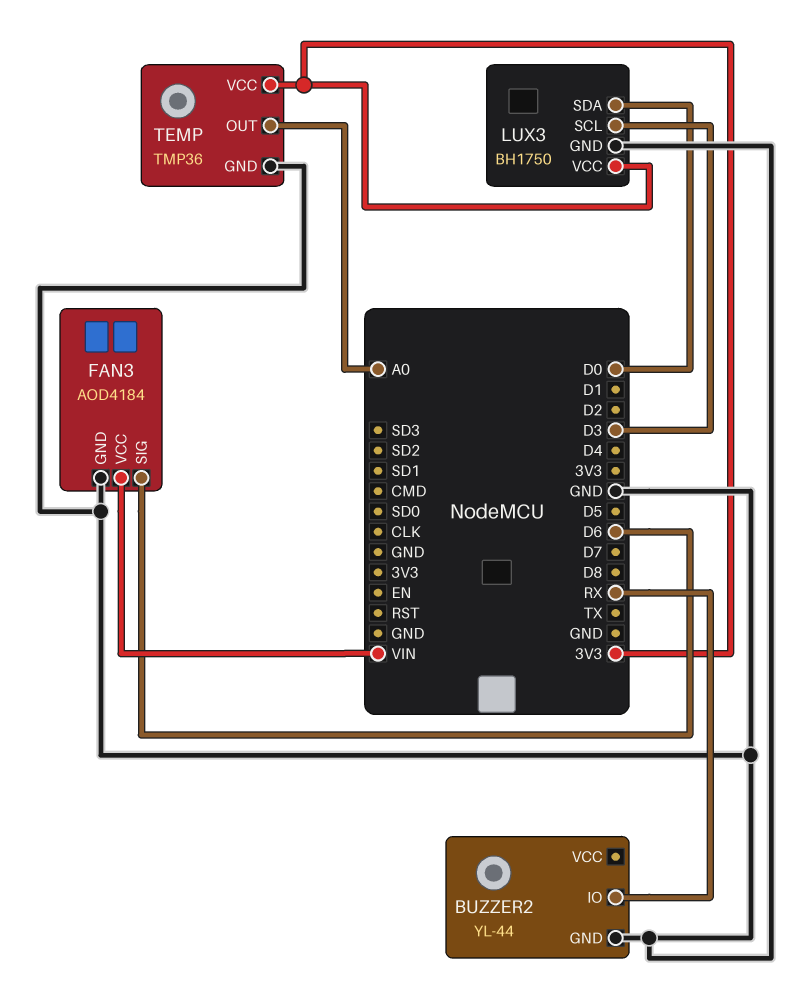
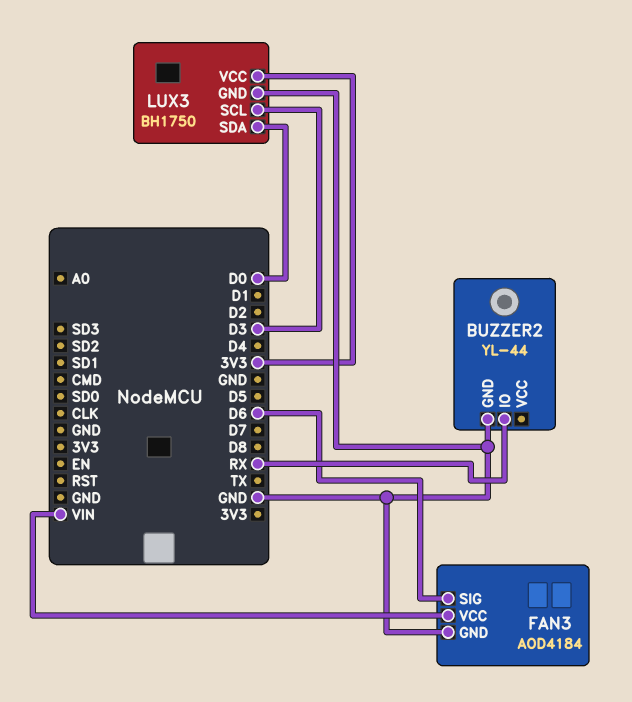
TEMP: TMP36 -> none
TEMP pin GND: GND -> none
TEMP pin OUT: A0 -> none
TEMP pin VCC: 3V3 -> none

